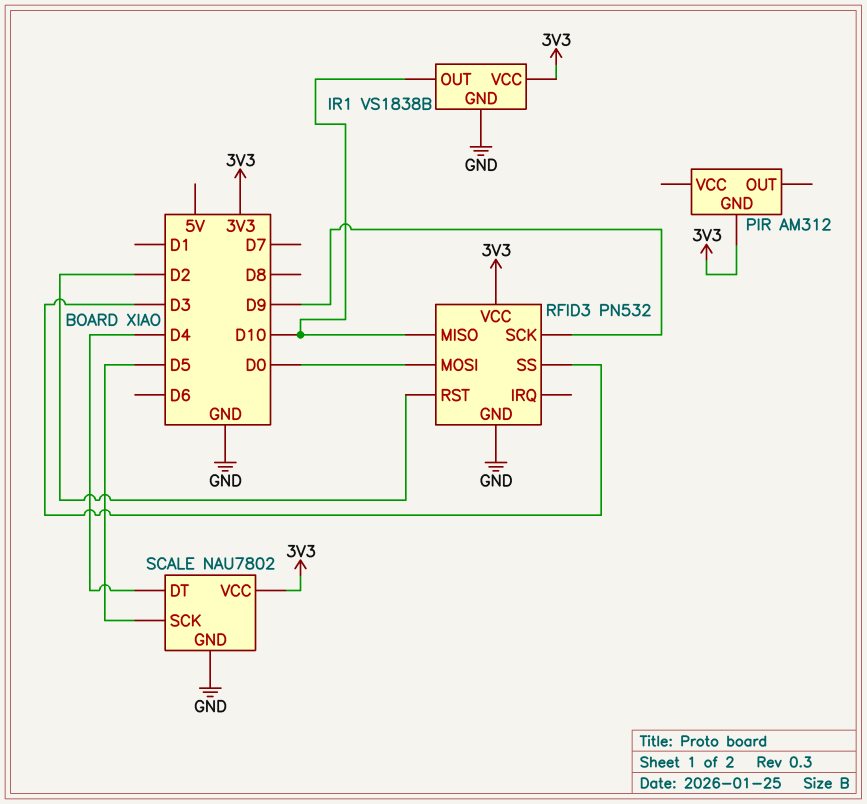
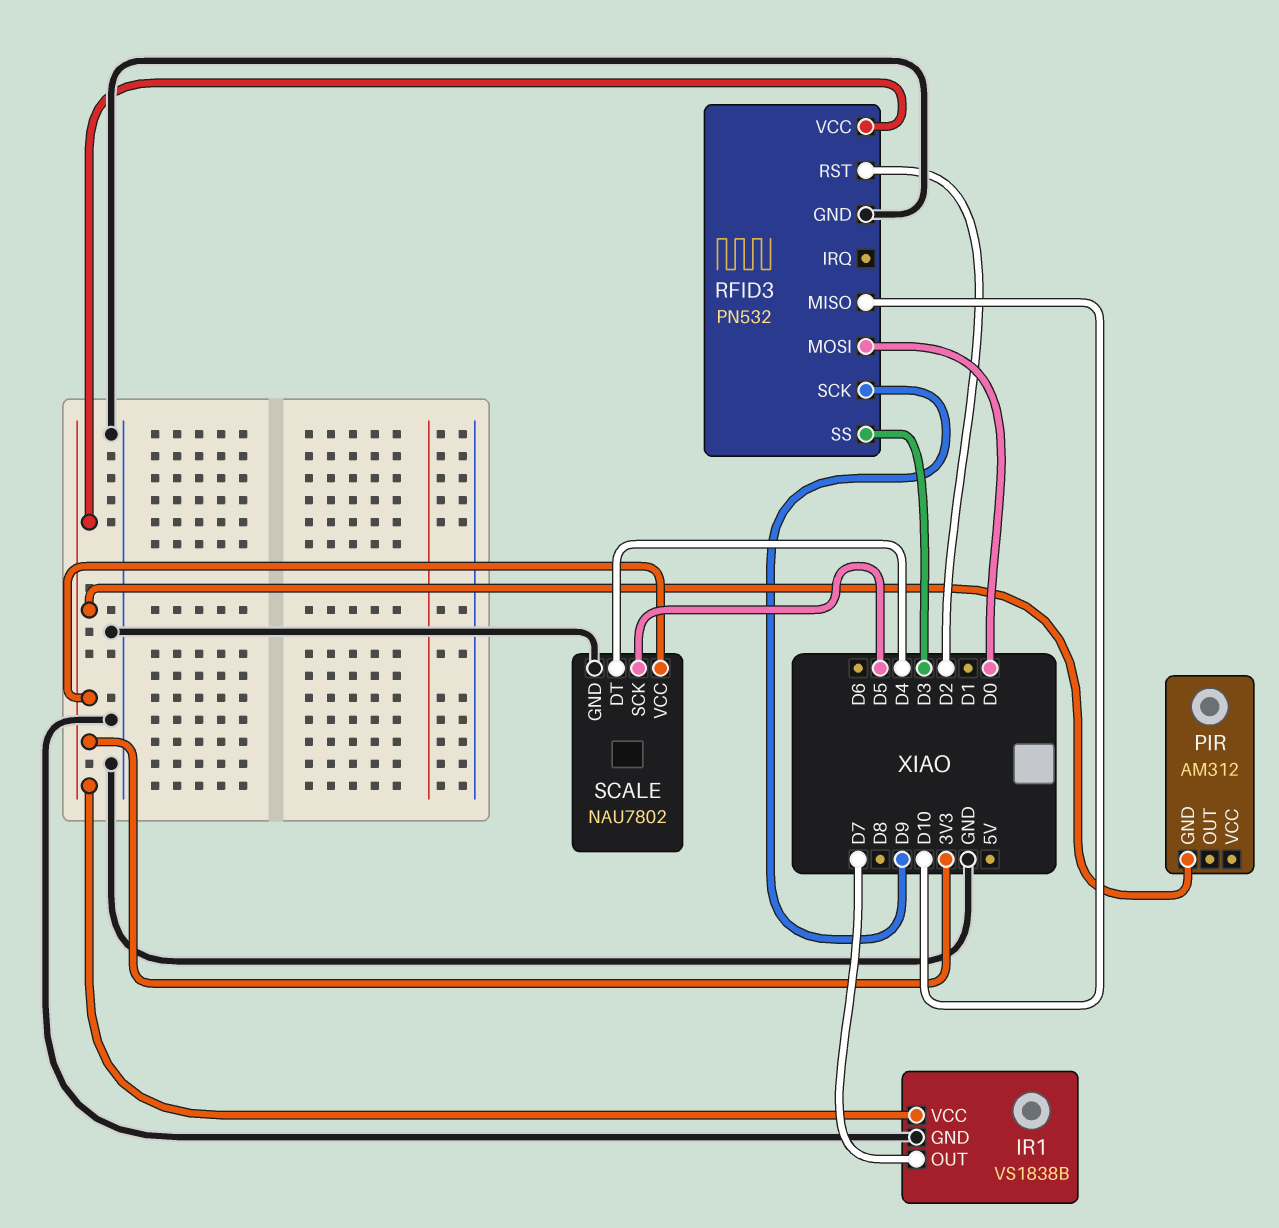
IR1 pin OUT: D10 -> D7

